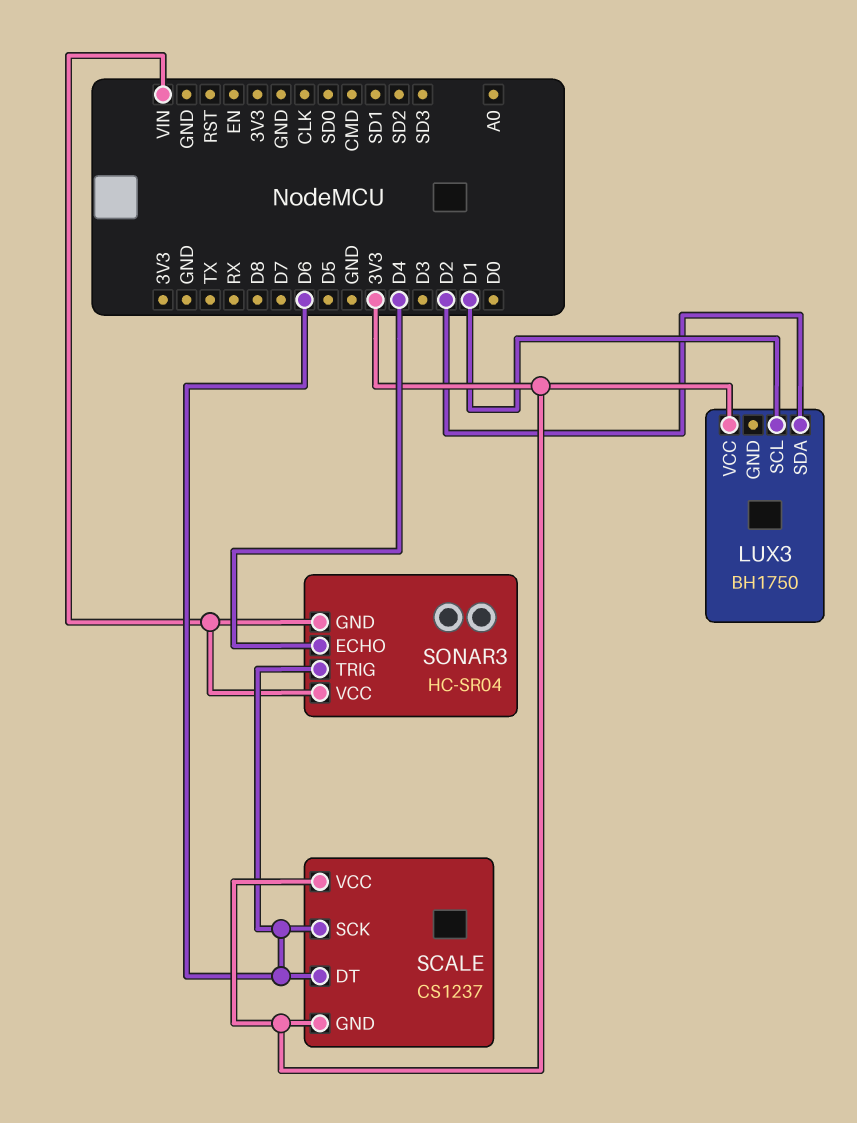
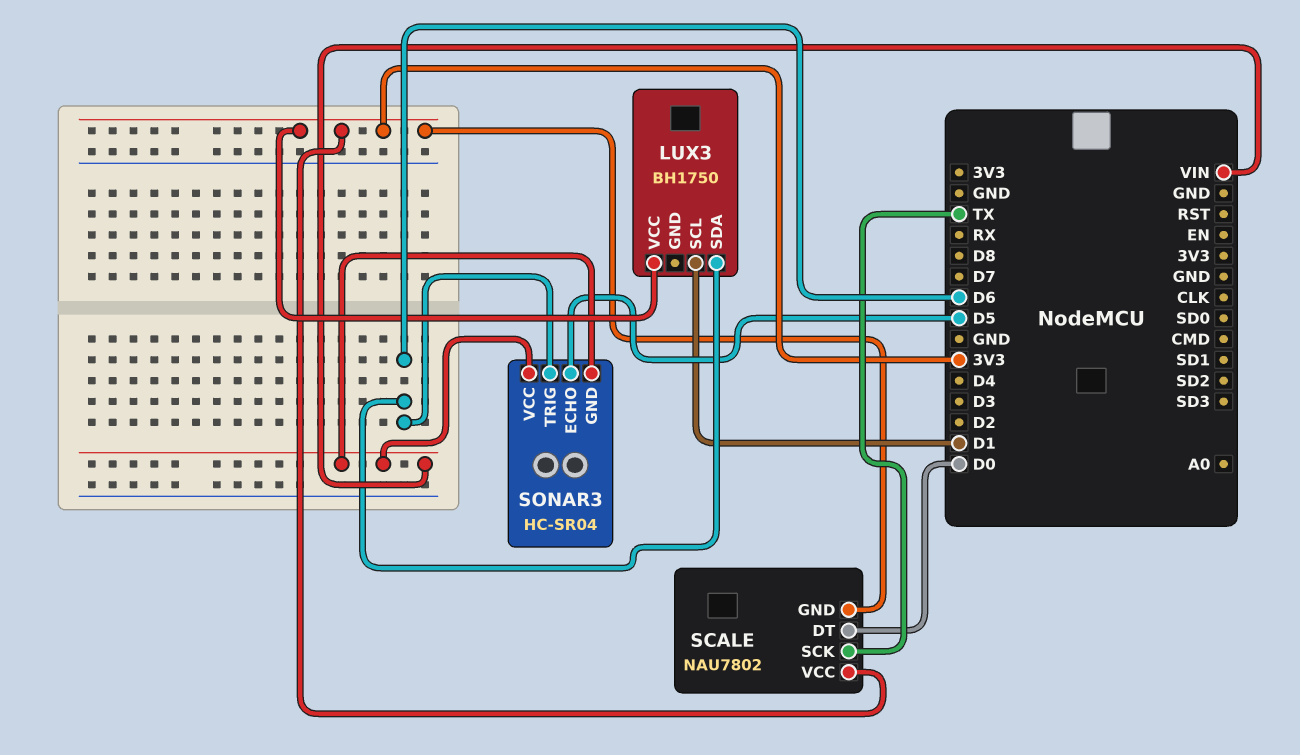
LUX3 pin SDA: D2 -> D6
SCALE: CS1237 -> NAU7802
SCALE pin DT: D6 -> D0
SCALE pin SCK: D6 -> TX
SONAR3 pin ECHO: D4 -> D5

